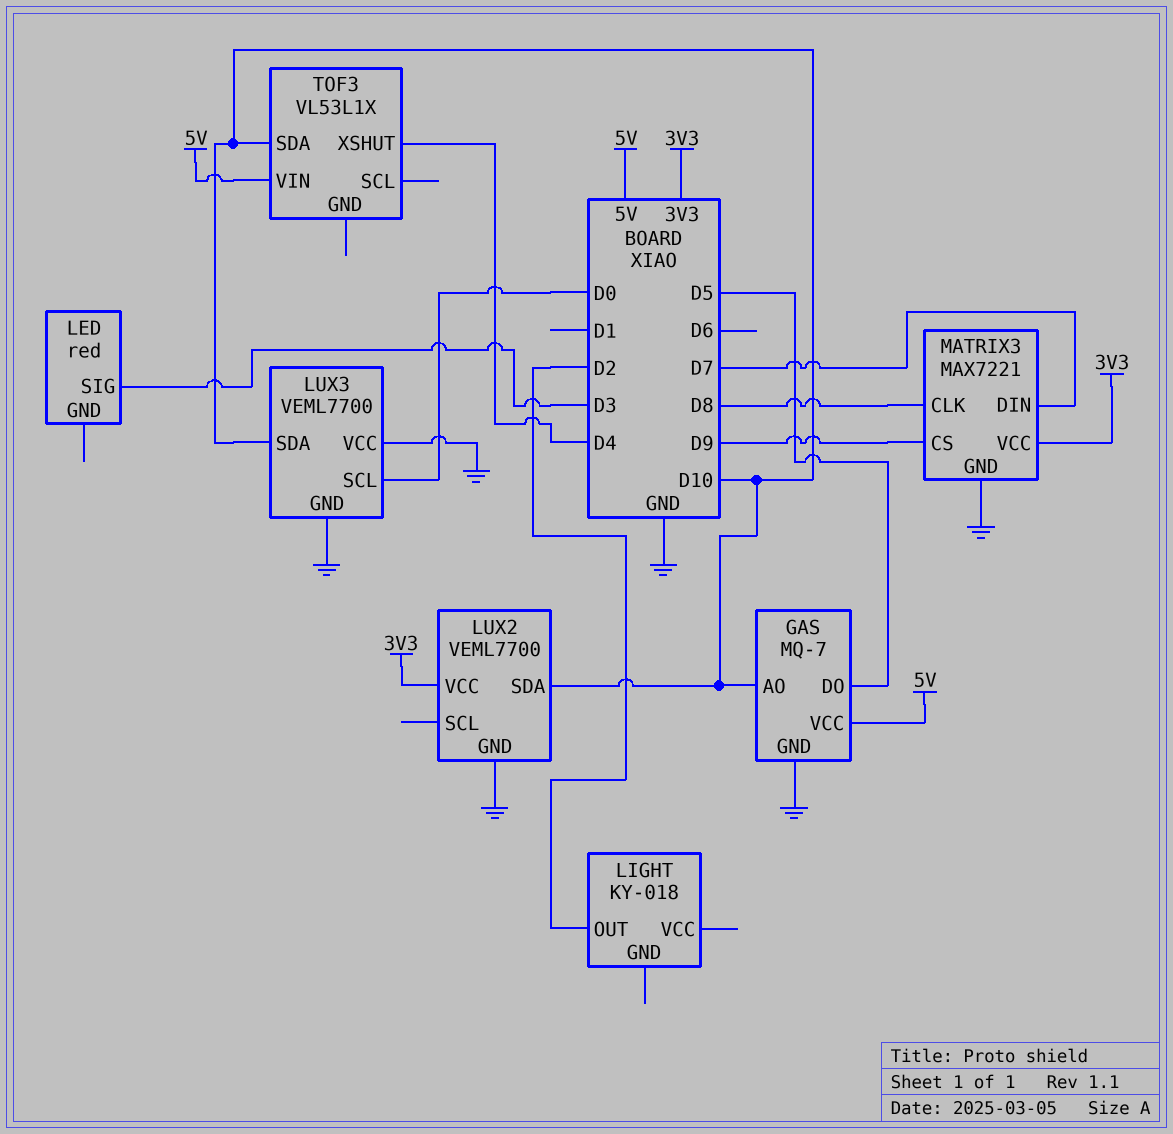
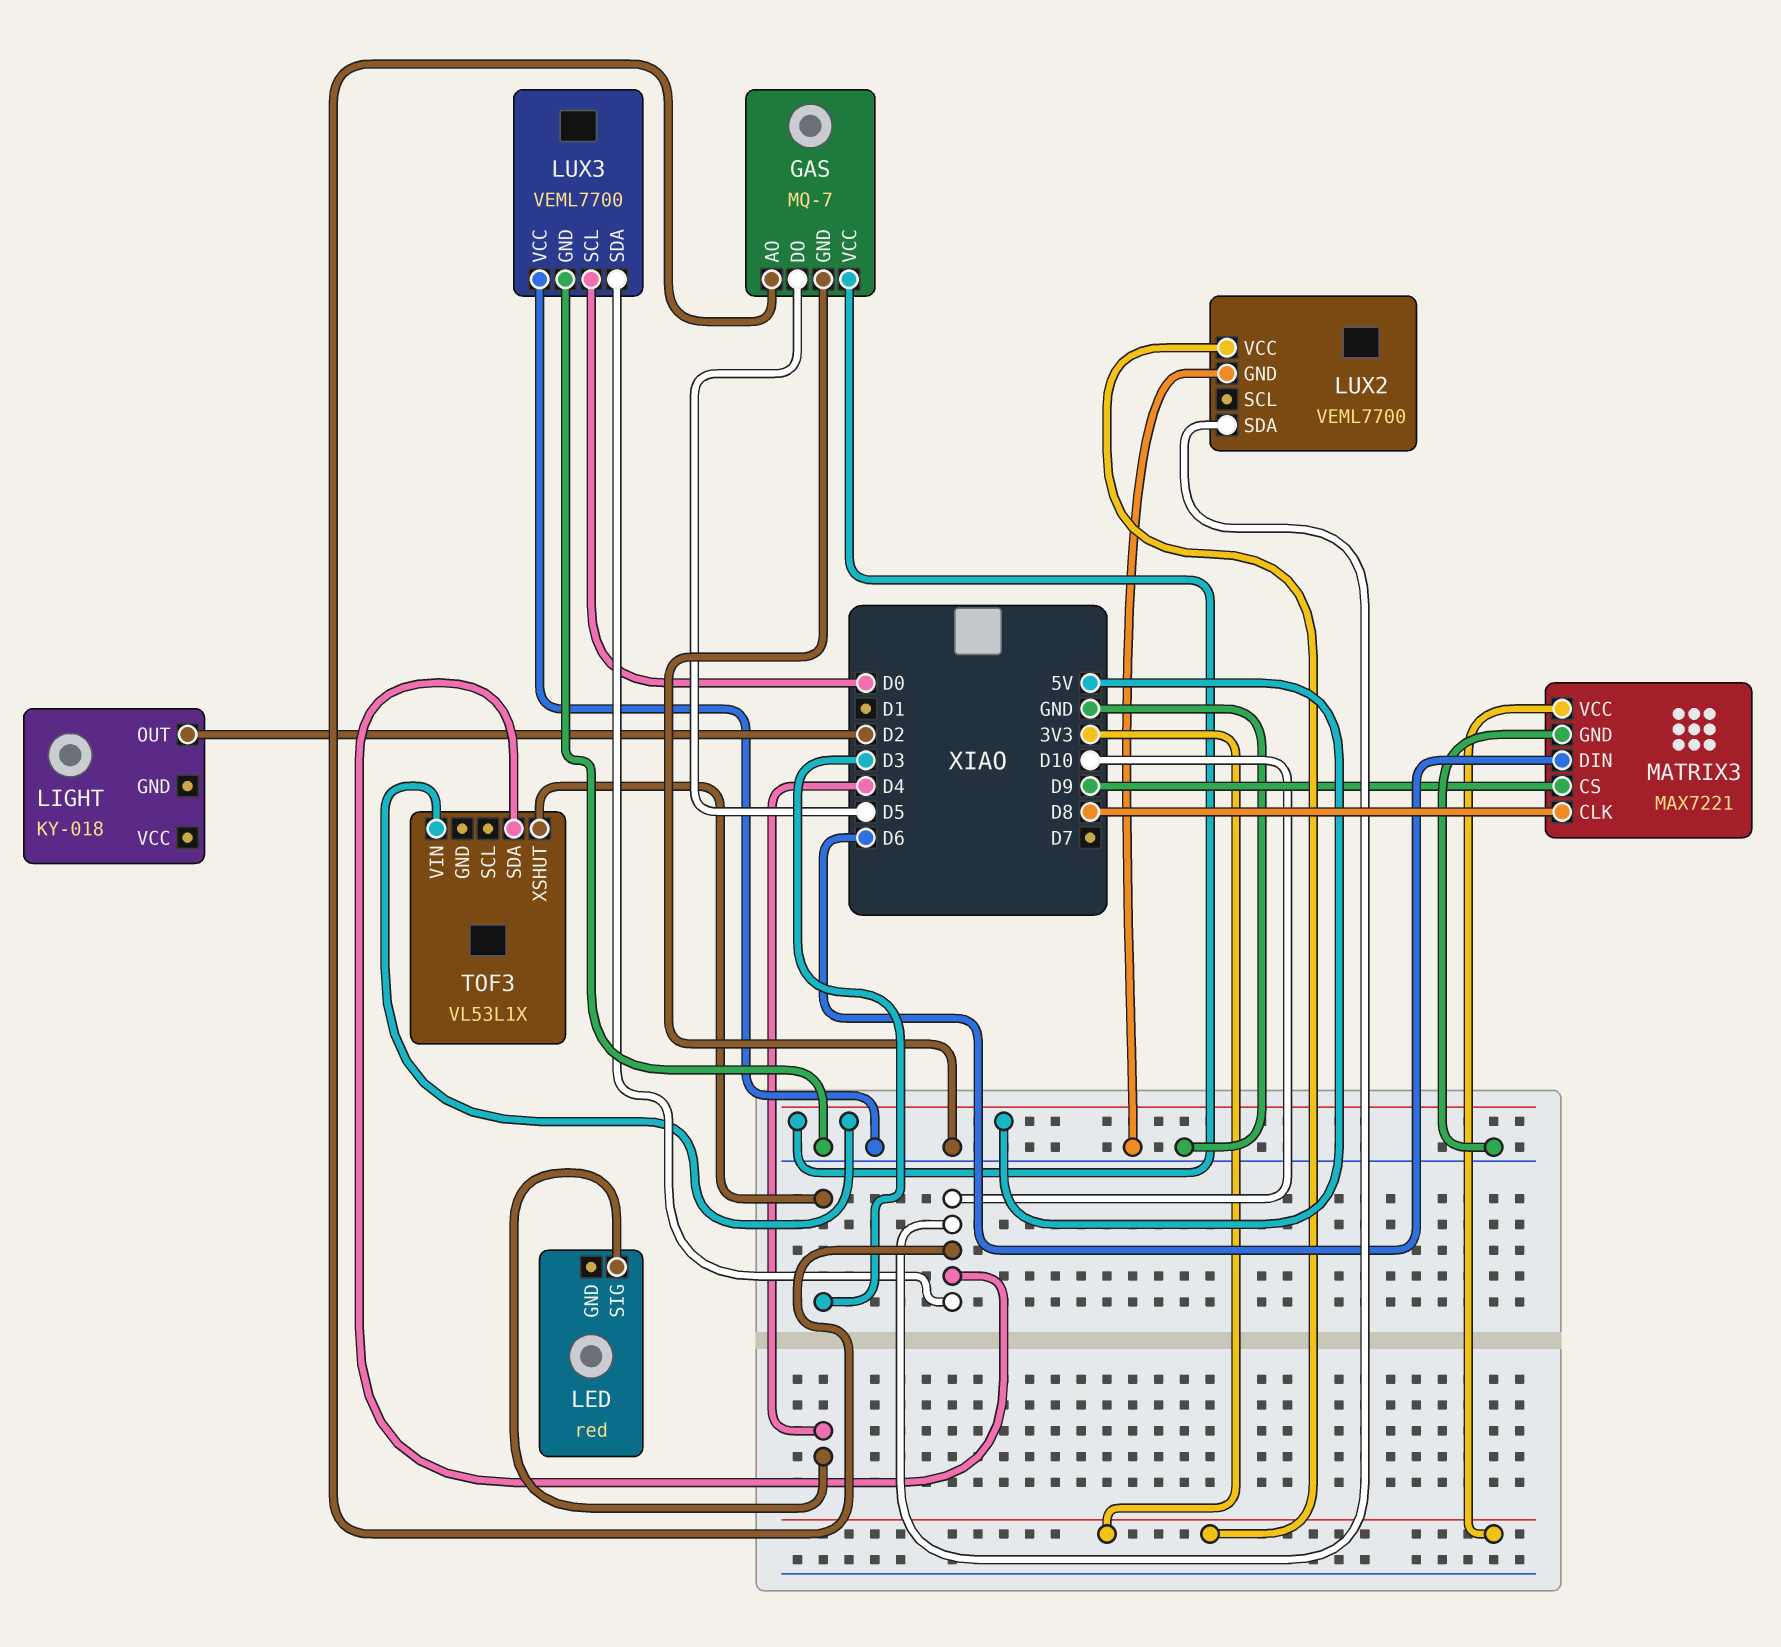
LED pin SIG: D3 -> D4
MATRIX3 pin DIN: D7 -> D6
TOF3 pin XSHUT: D4 -> D3

